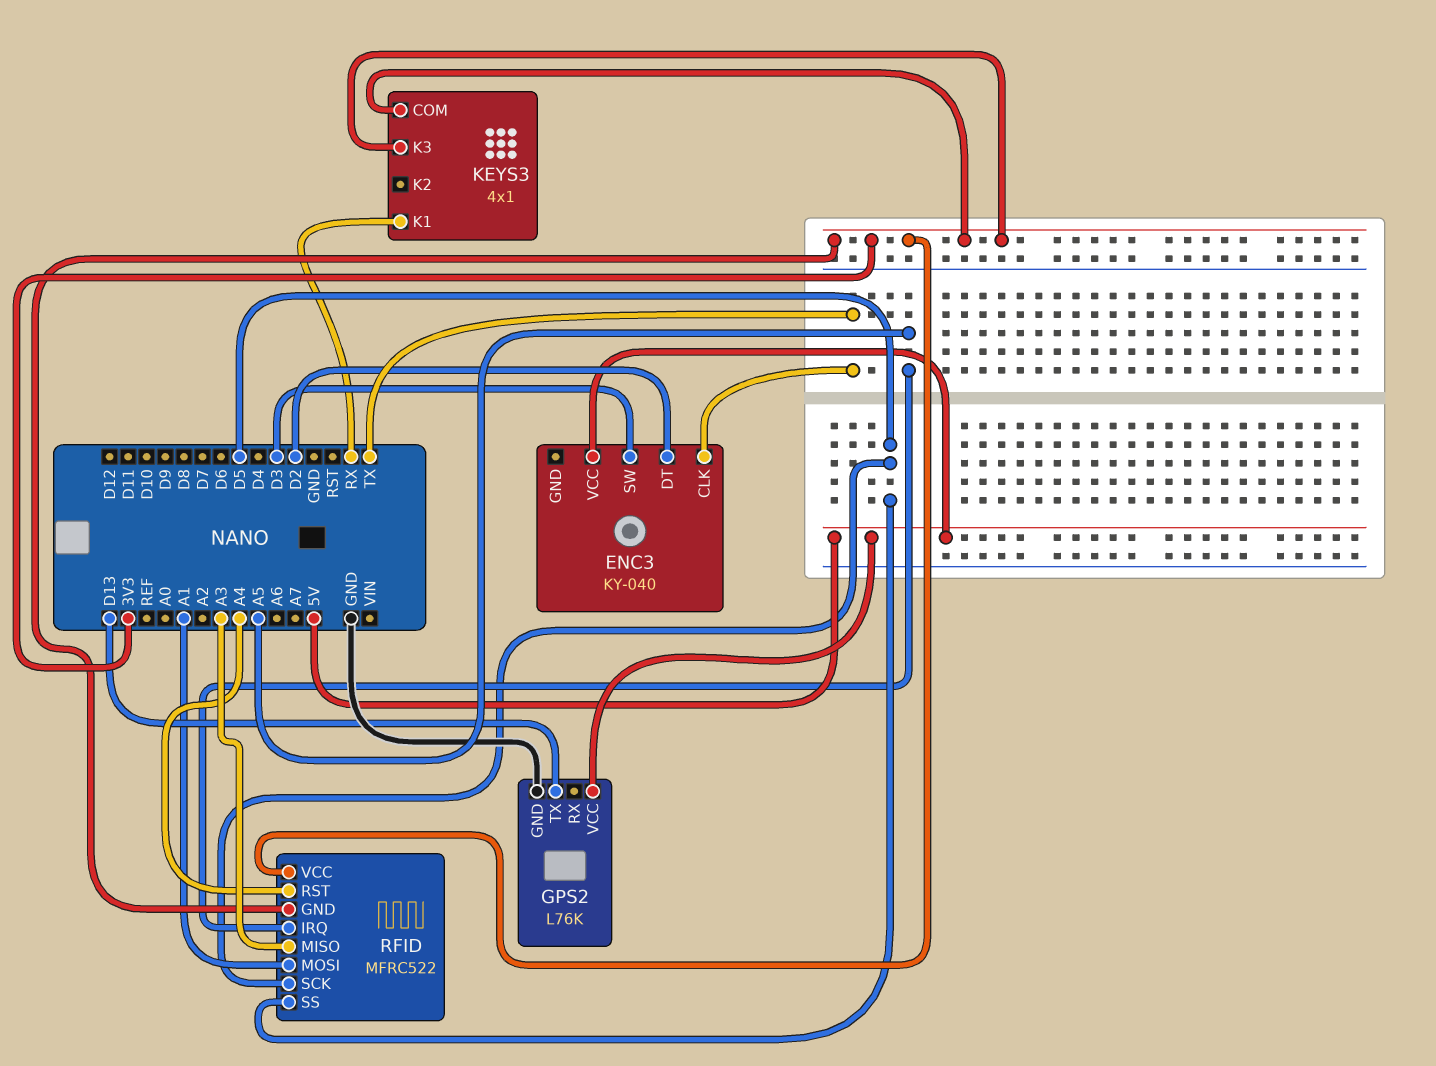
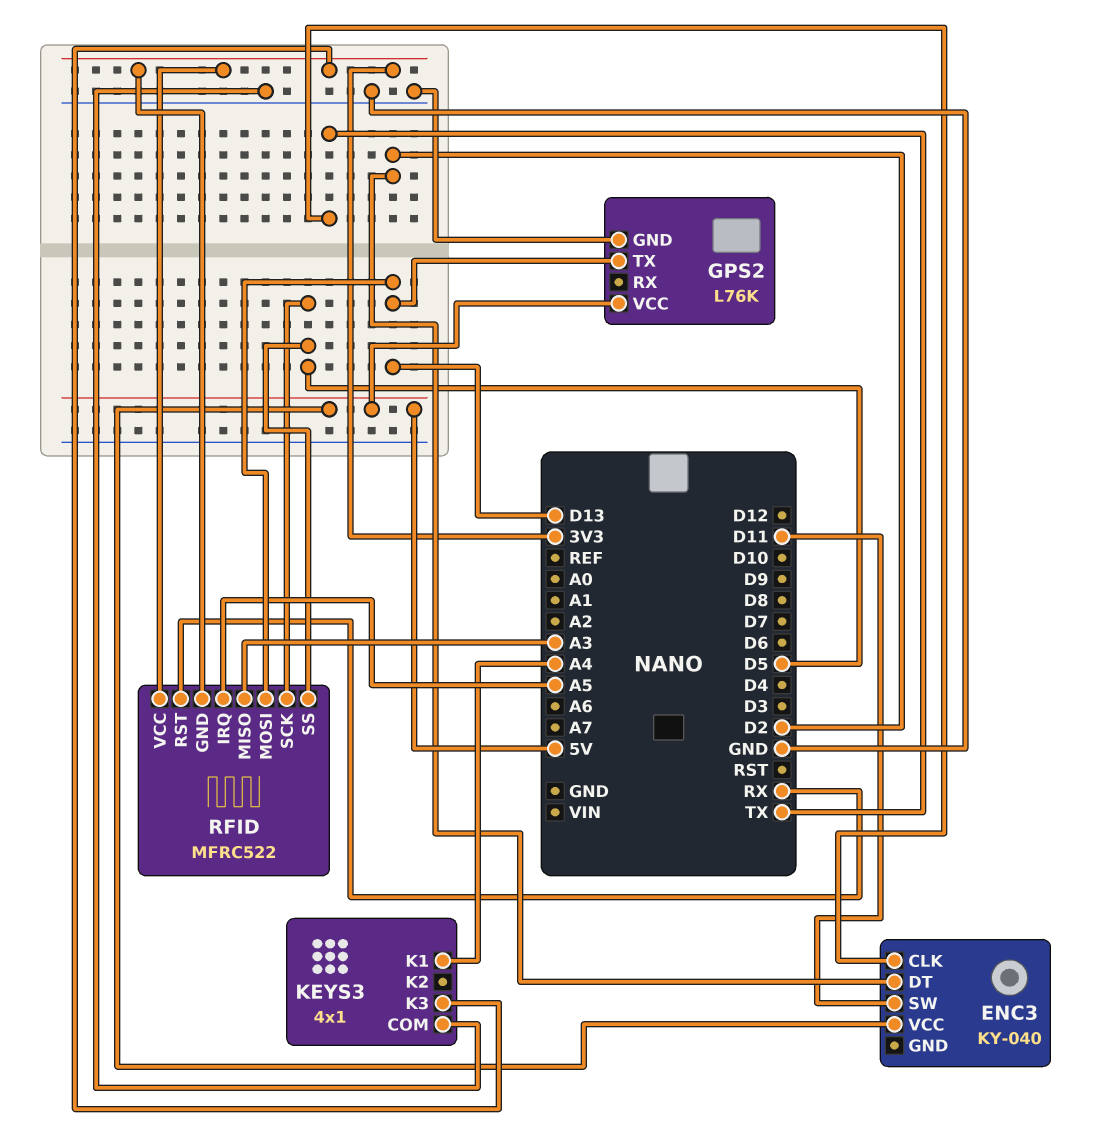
ENC3 pin SW: D3 -> D11
KEYS3 pin COM: 3V3 -> GND
KEYS3 pin K1: RX -> A4
RFID pin MOSI: A1 -> D13
RFID pin RST: A4 -> RX

